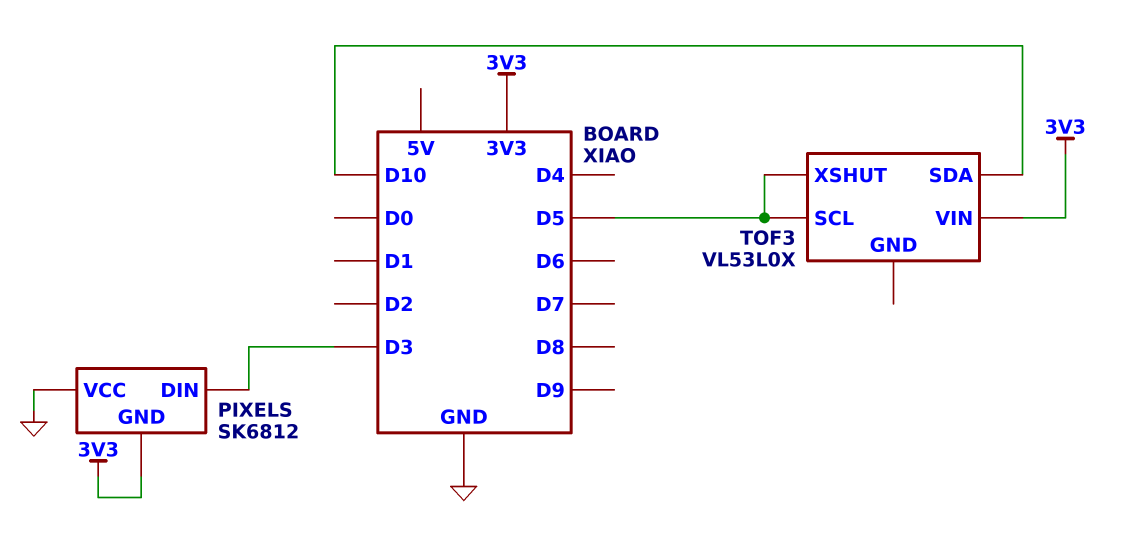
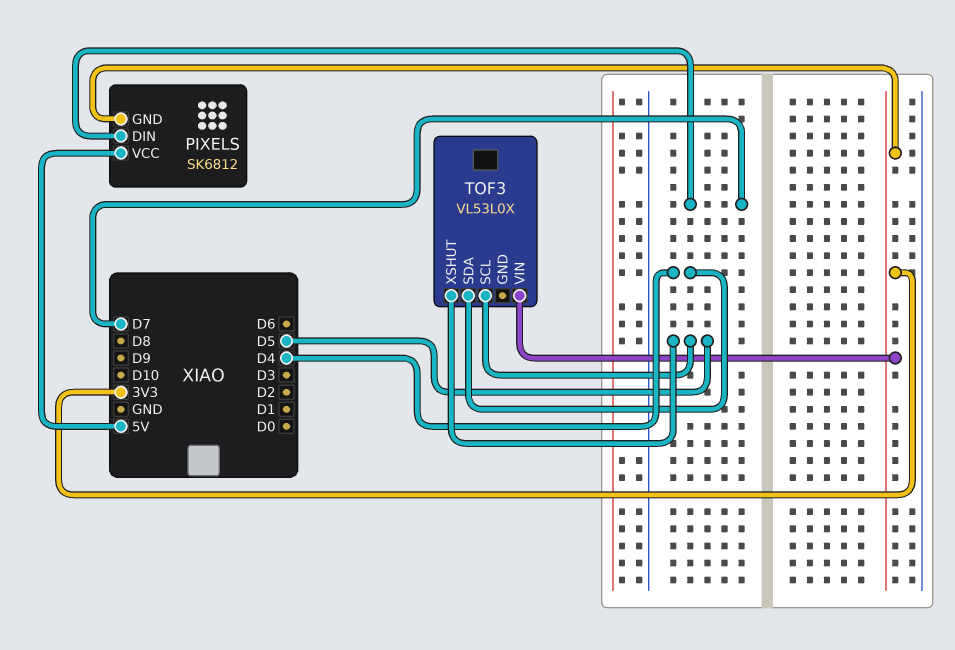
PIXELS pin DIN: D3 -> D7
PIXELS pin VCC: GND -> 5V
TOF3 pin SDA: D10 -> D4

